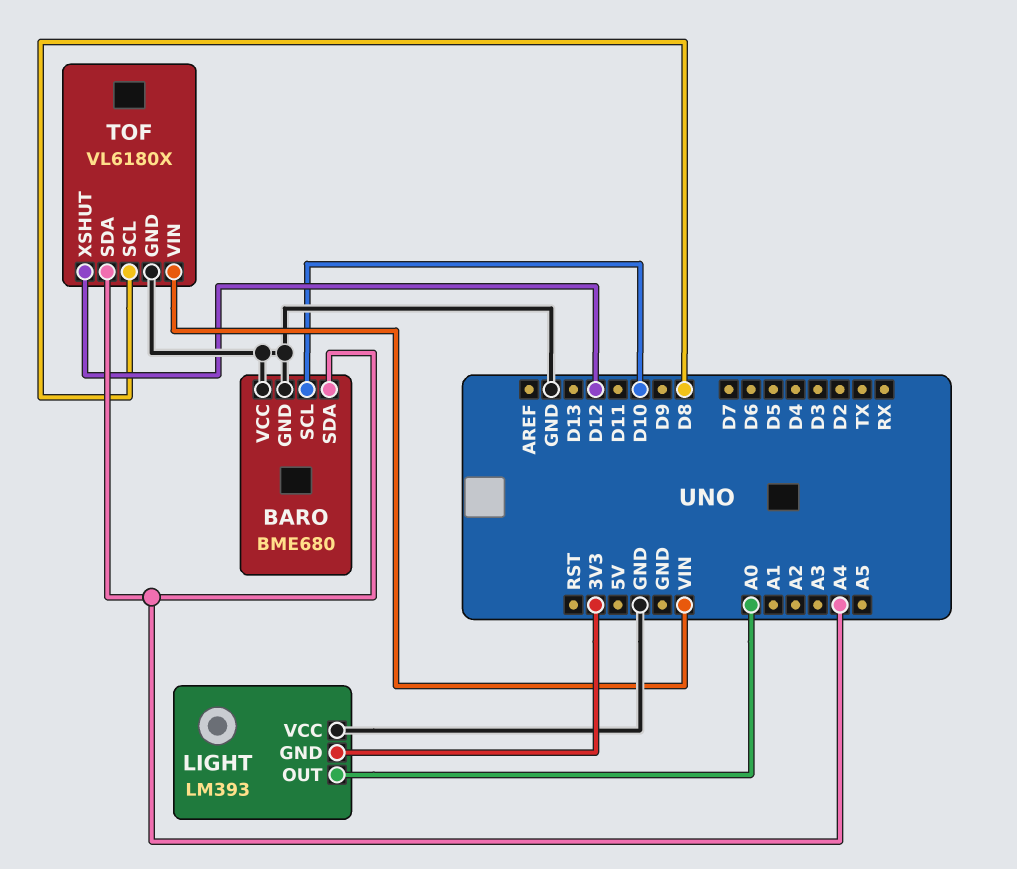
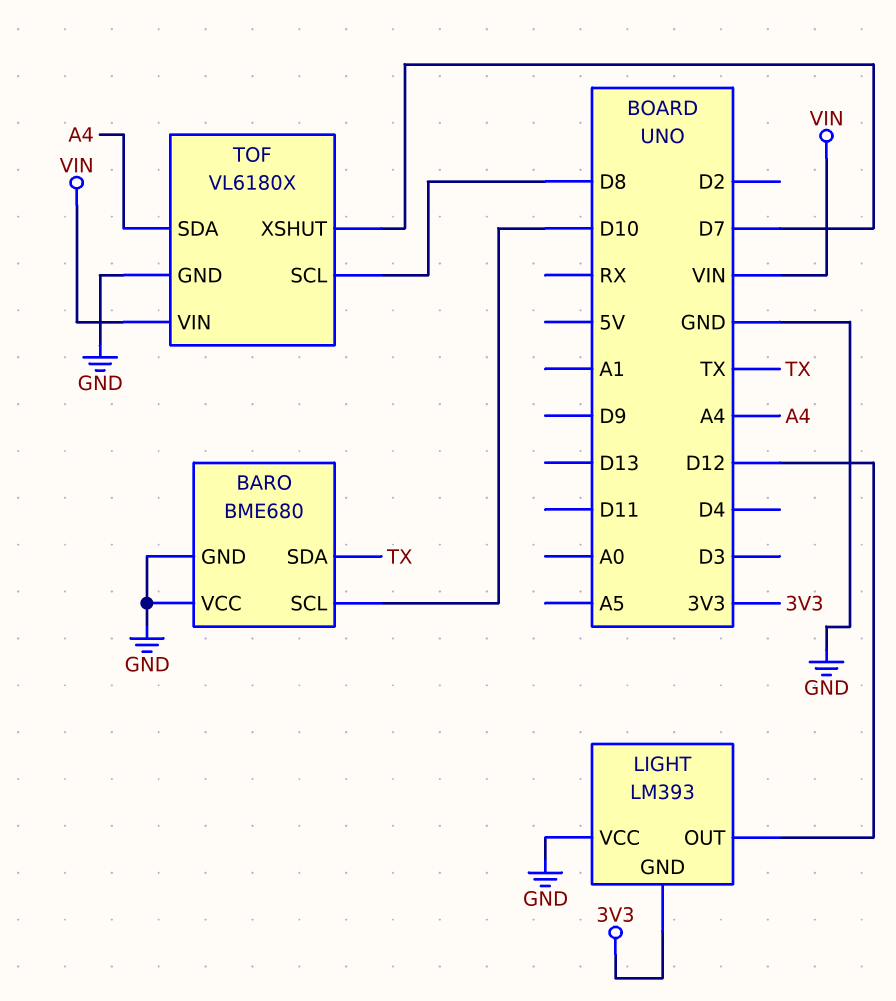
BARO pin SDA: A4 -> TX
LIGHT pin OUT: A0 -> D12
TOF pin XSHUT: D12 -> D7

